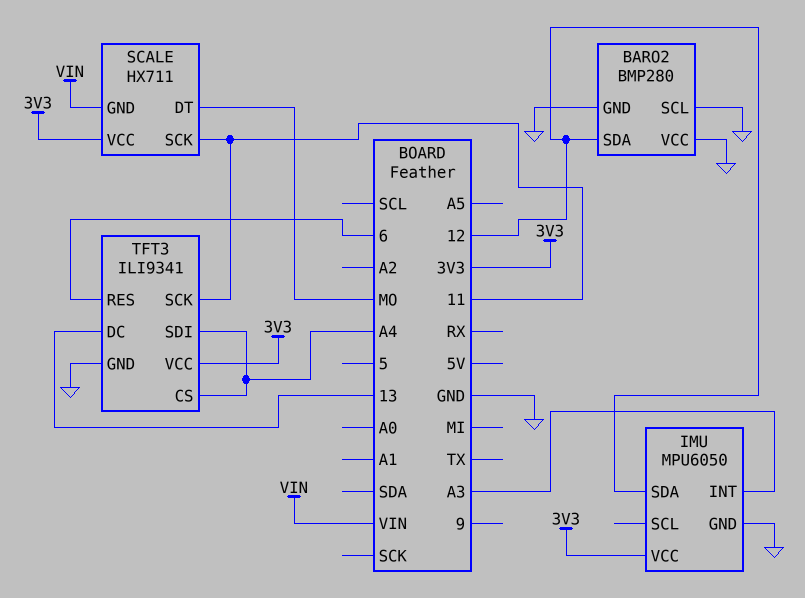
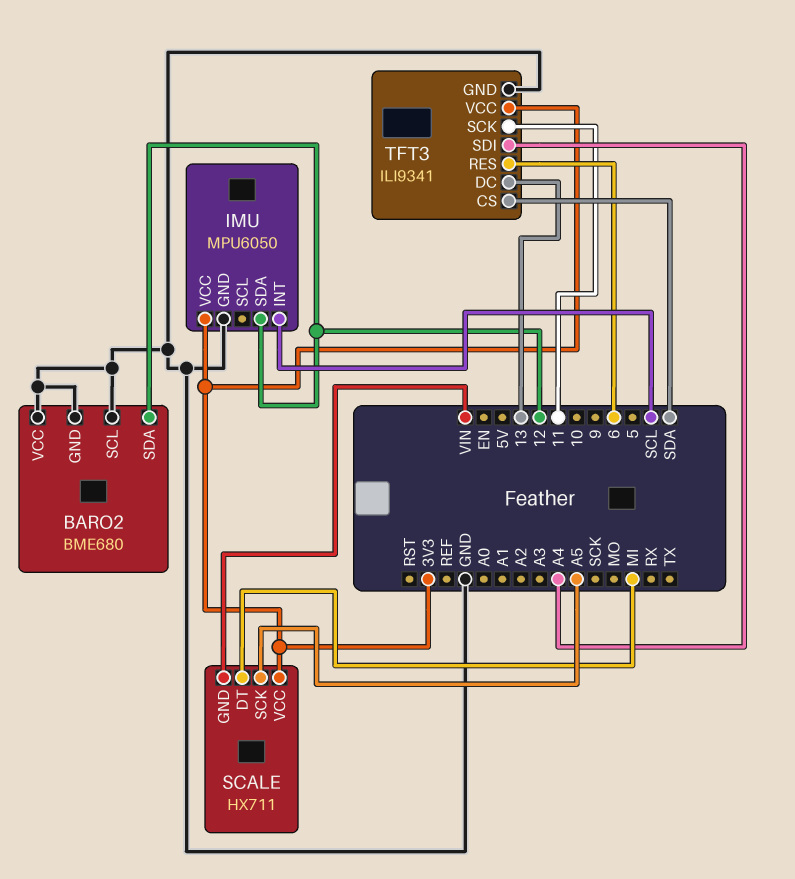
BARO2: BMP280 -> BME680
IMU pin INT: A3 -> SCL
SCALE pin DT: MO -> MI
SCALE pin SCK: 11 -> A5
TFT3 pin CS: A4 -> SDA

